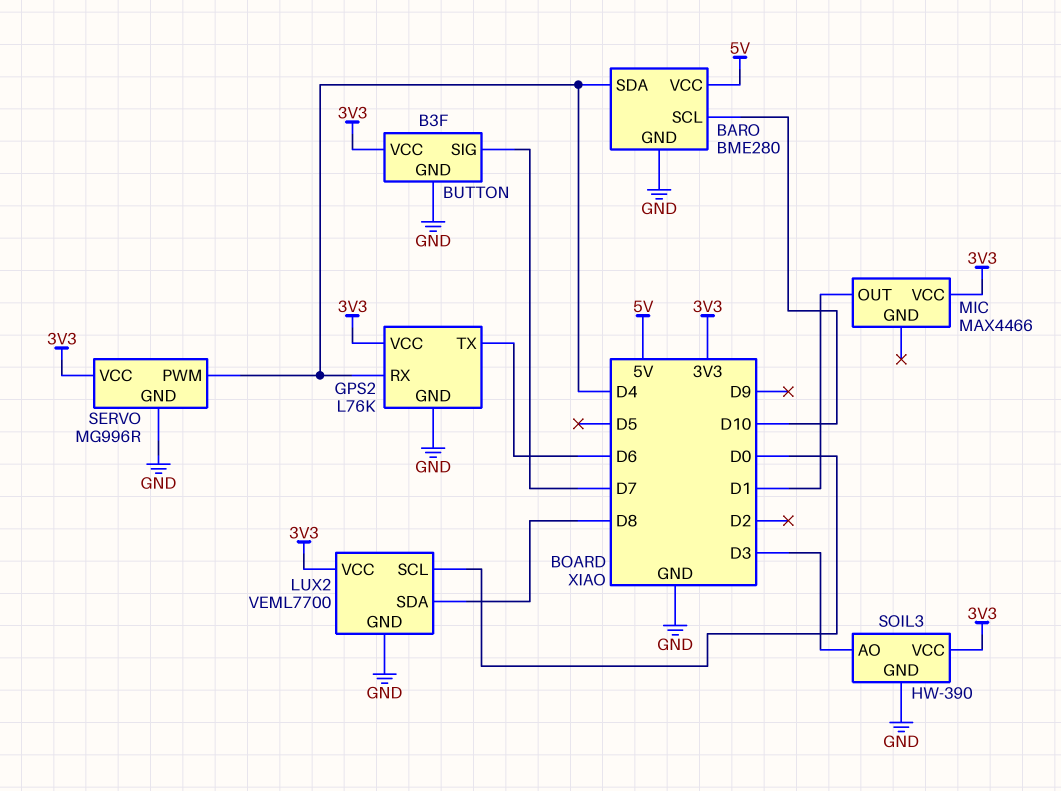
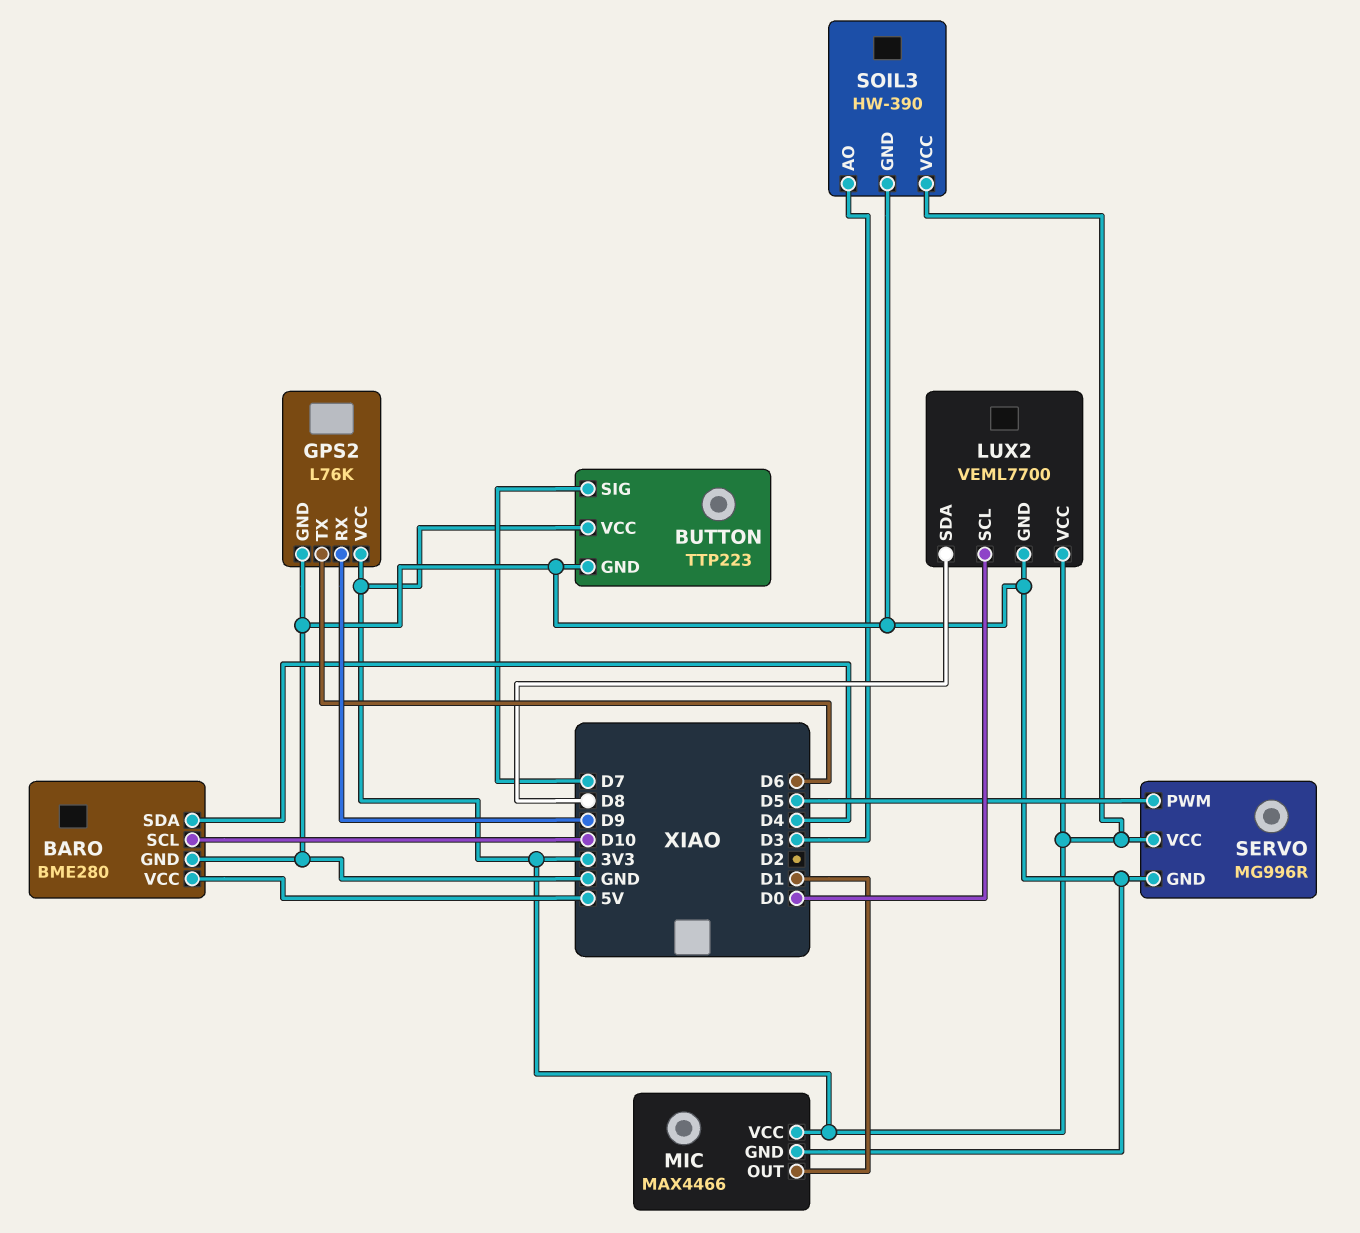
BUTTON: B3F -> TTP223
GPS2 pin RX: D4 -> D9
MIC pin GND: none -> GND
SERVO pin PWM: D4 -> D5

